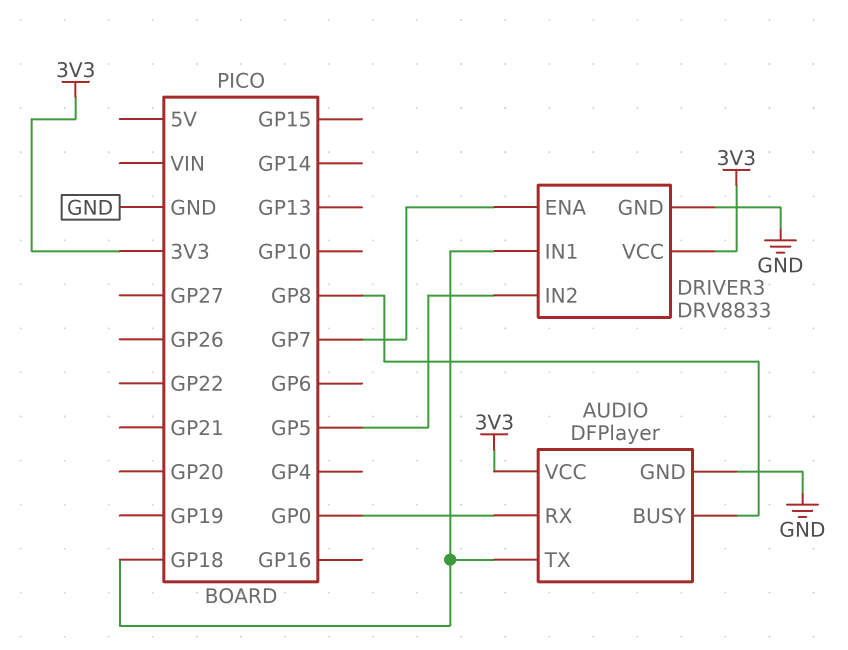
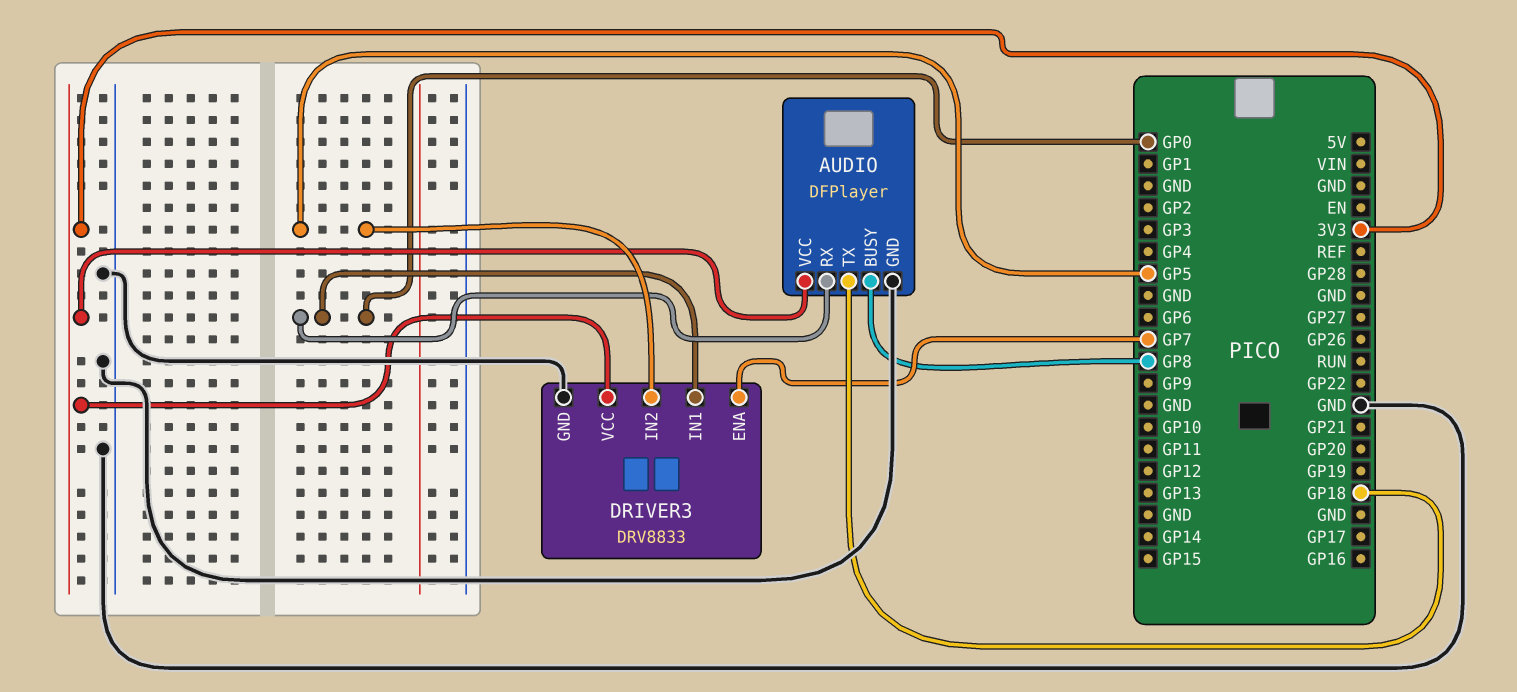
DRIVER3 pin IN1: GP18 -> GP0

